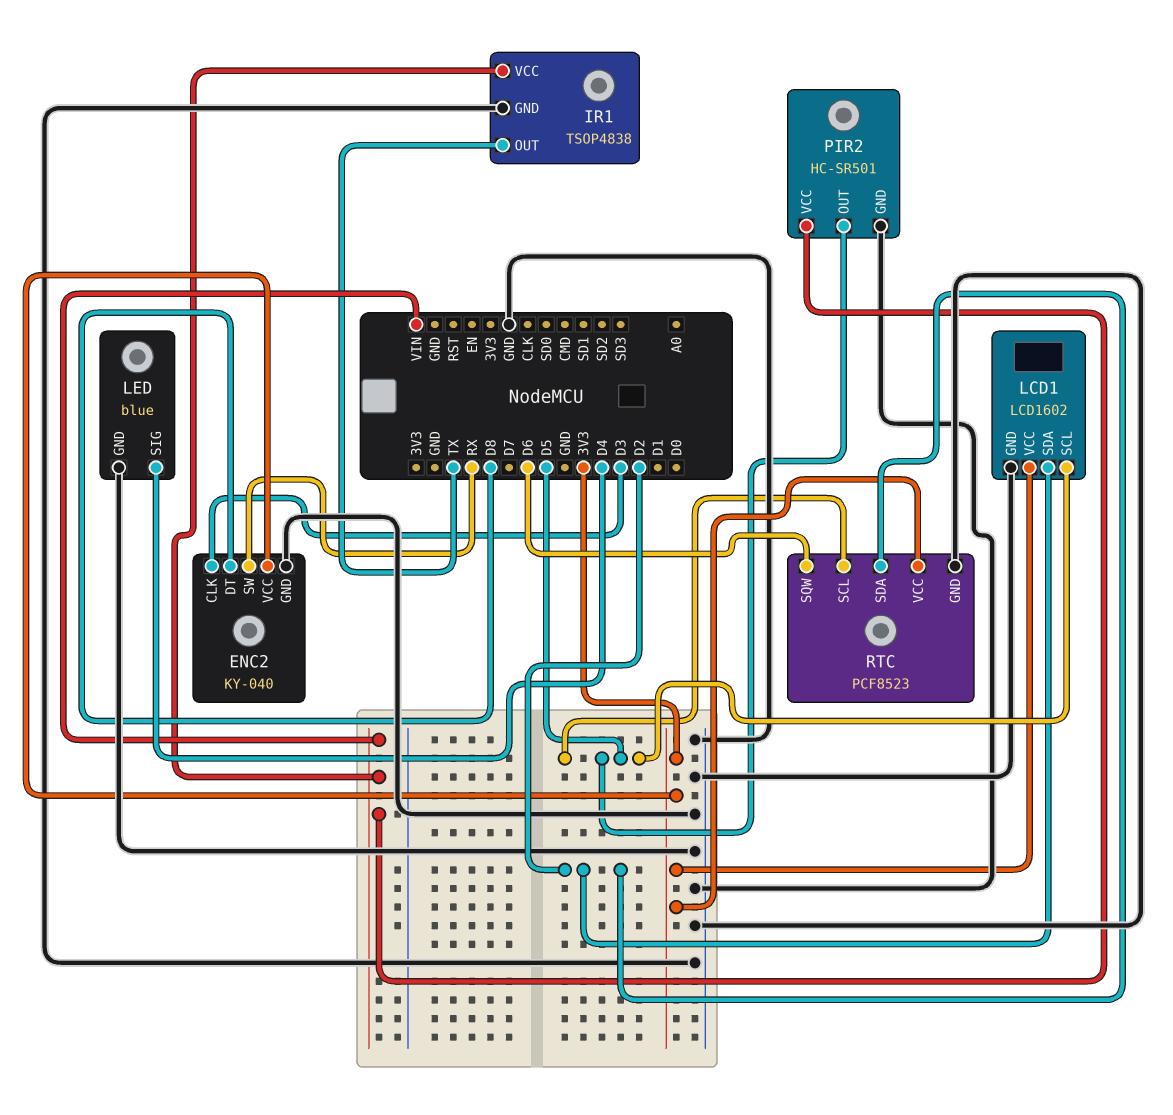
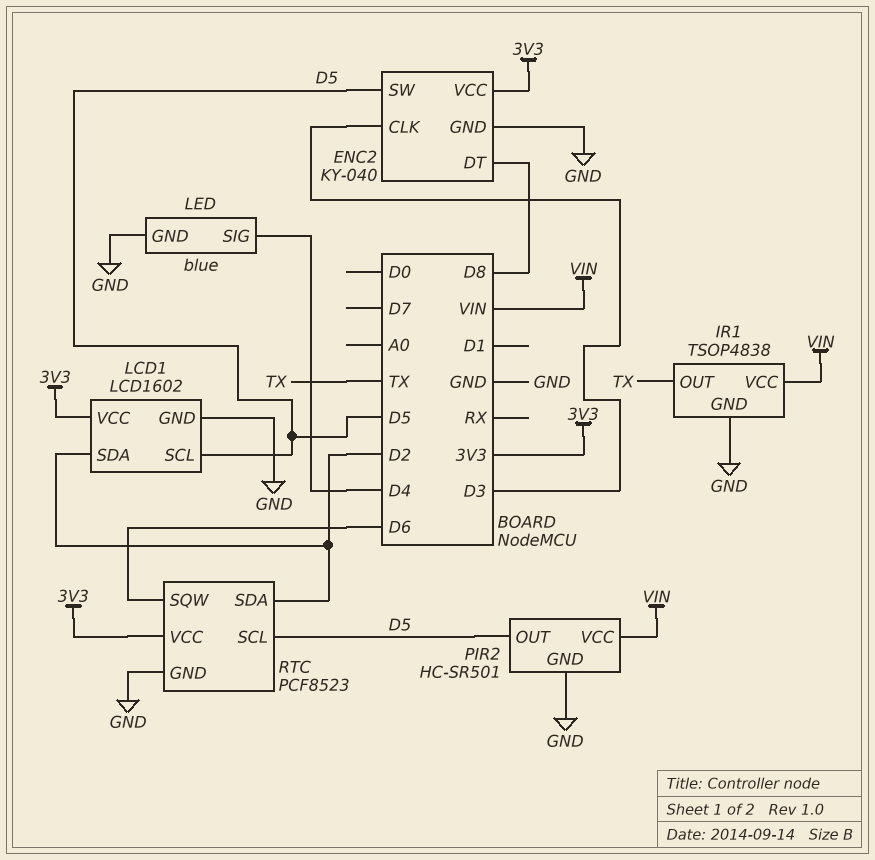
ENC2 pin SW: RX -> D5

